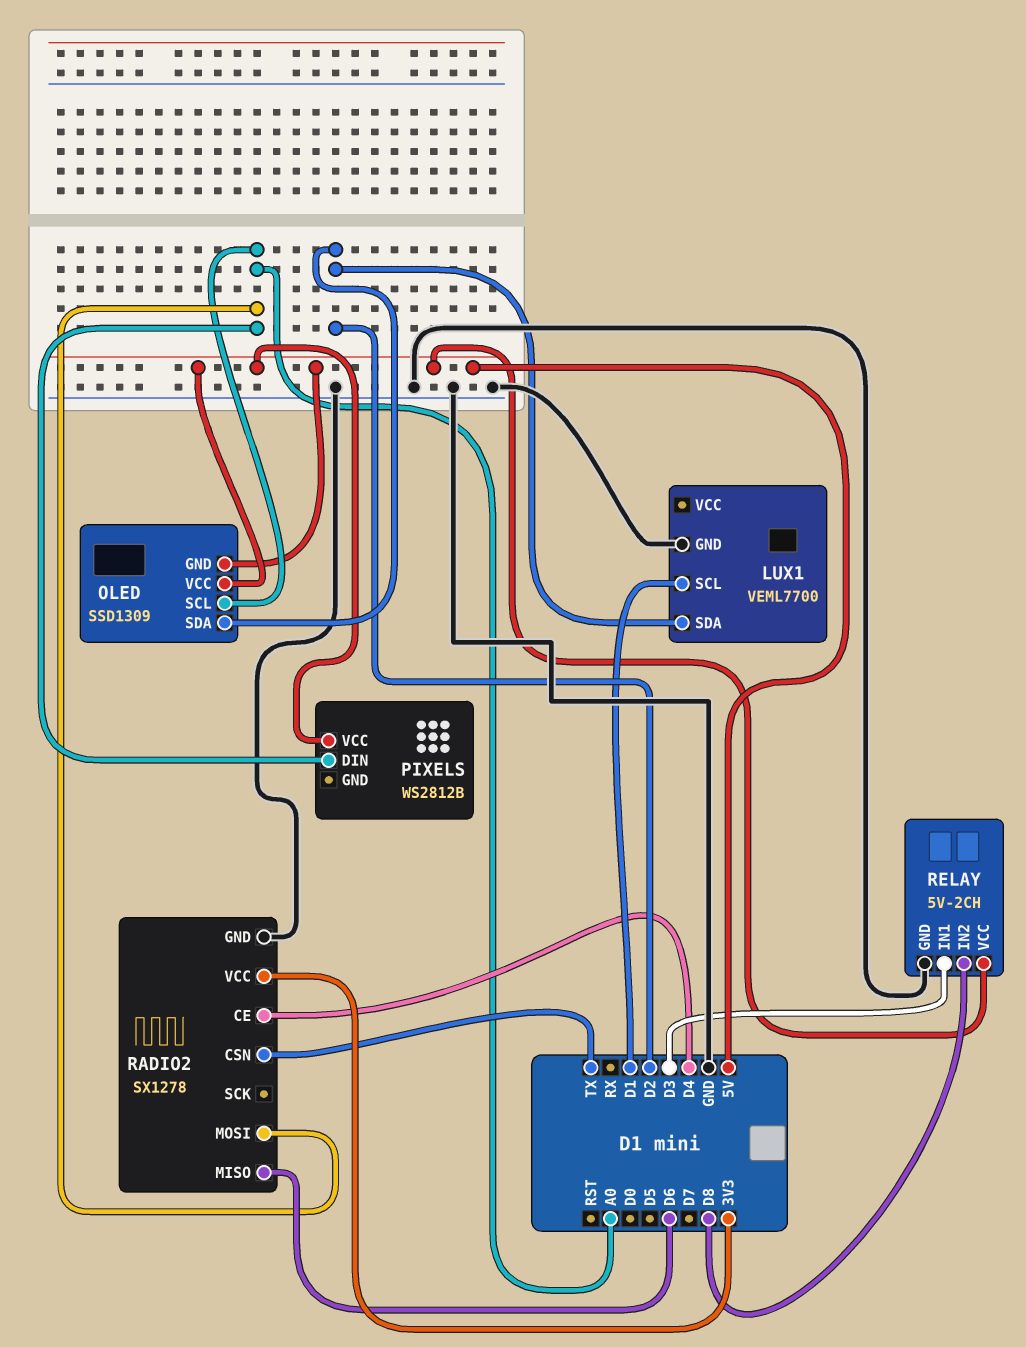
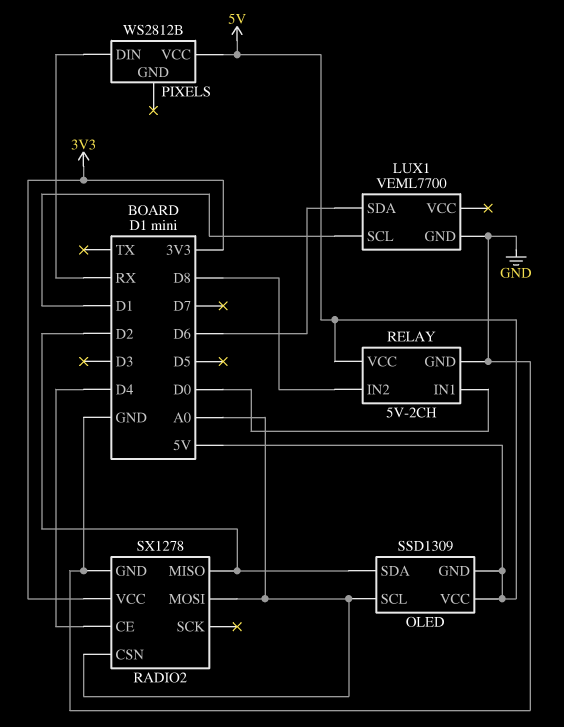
LUX1 pin SDA: D2 -> D6
PIXELS pin DIN: A0 -> RX
RADIO2 pin CSN: TX -> A0
RADIO2 pin MISO: D6 -> D2
RELAY pin IN1: D3 -> D0

